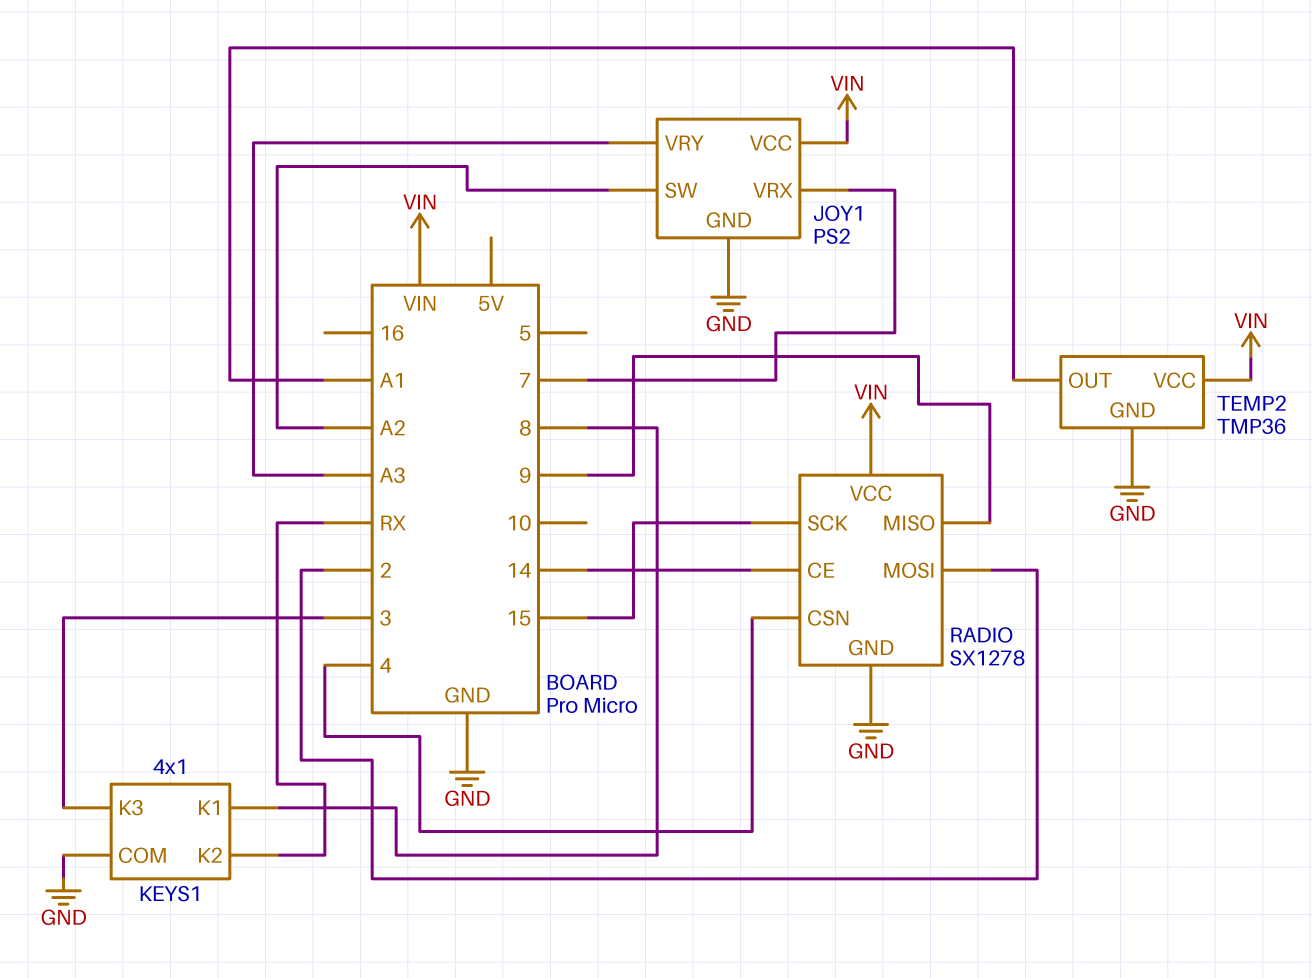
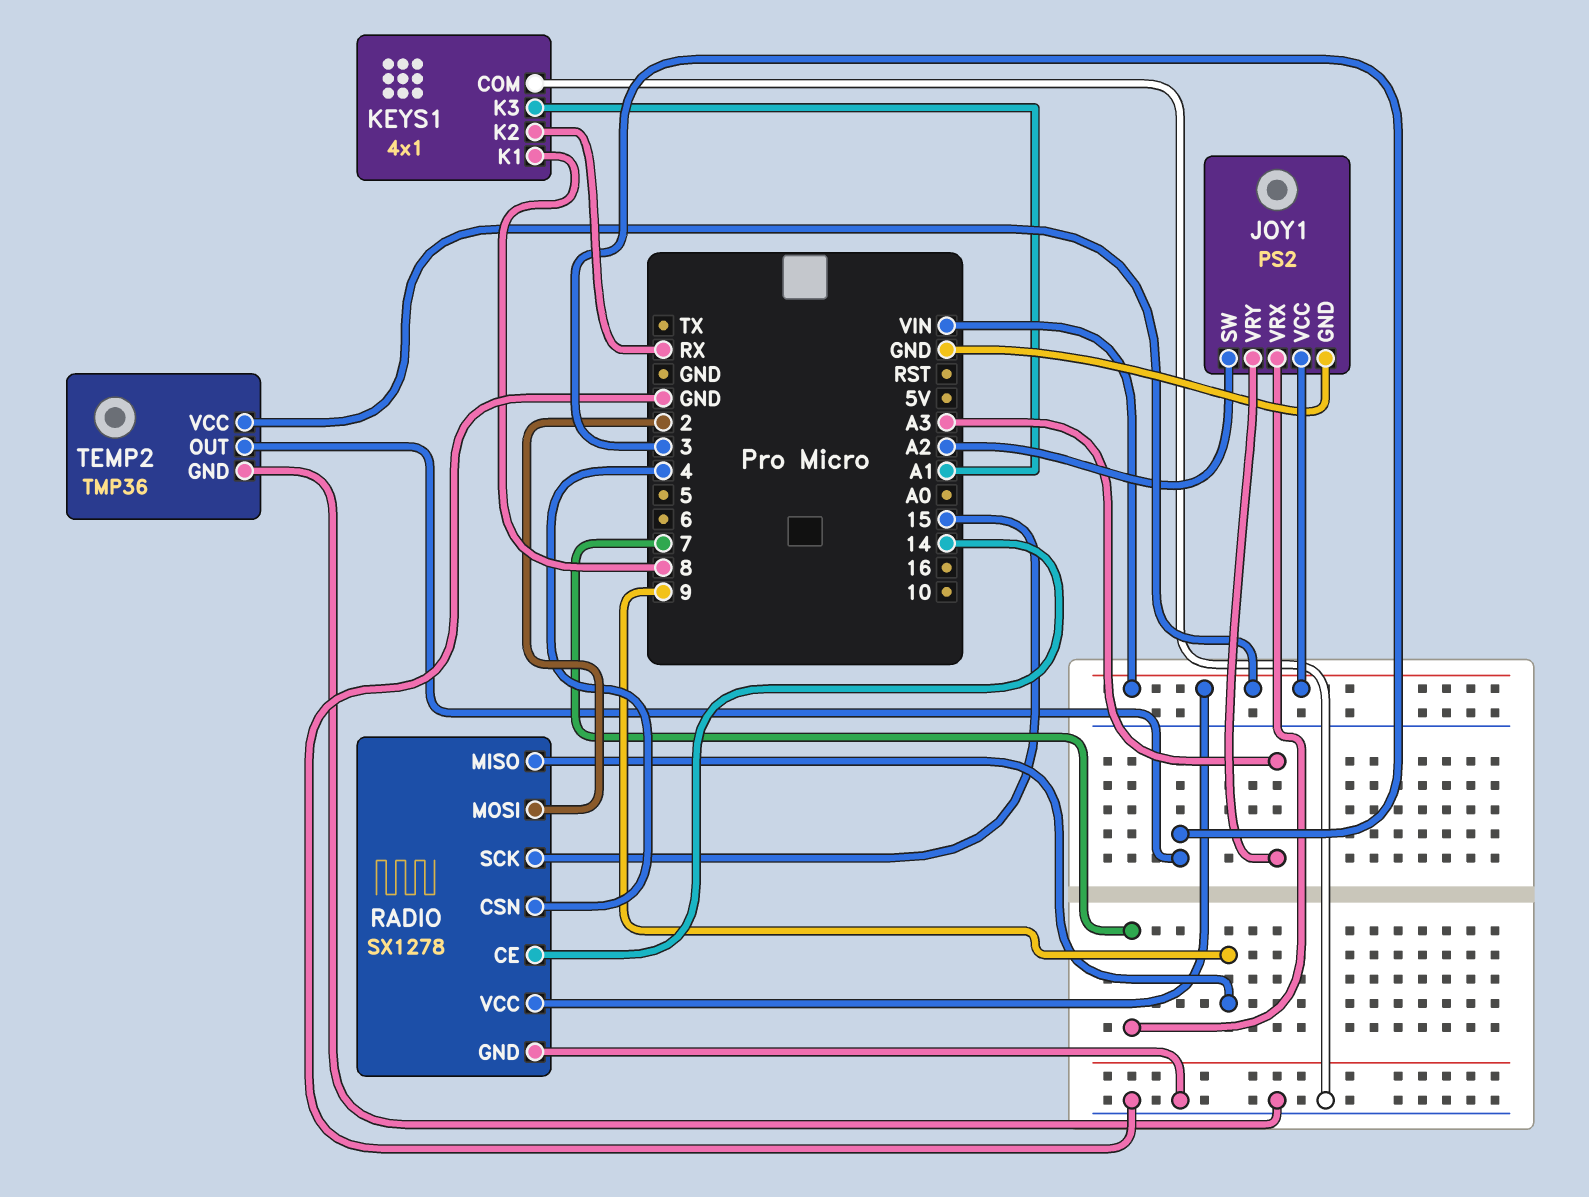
KEYS1 pin K3: 3 -> A1
TEMP2 pin OUT: A1 -> 3

